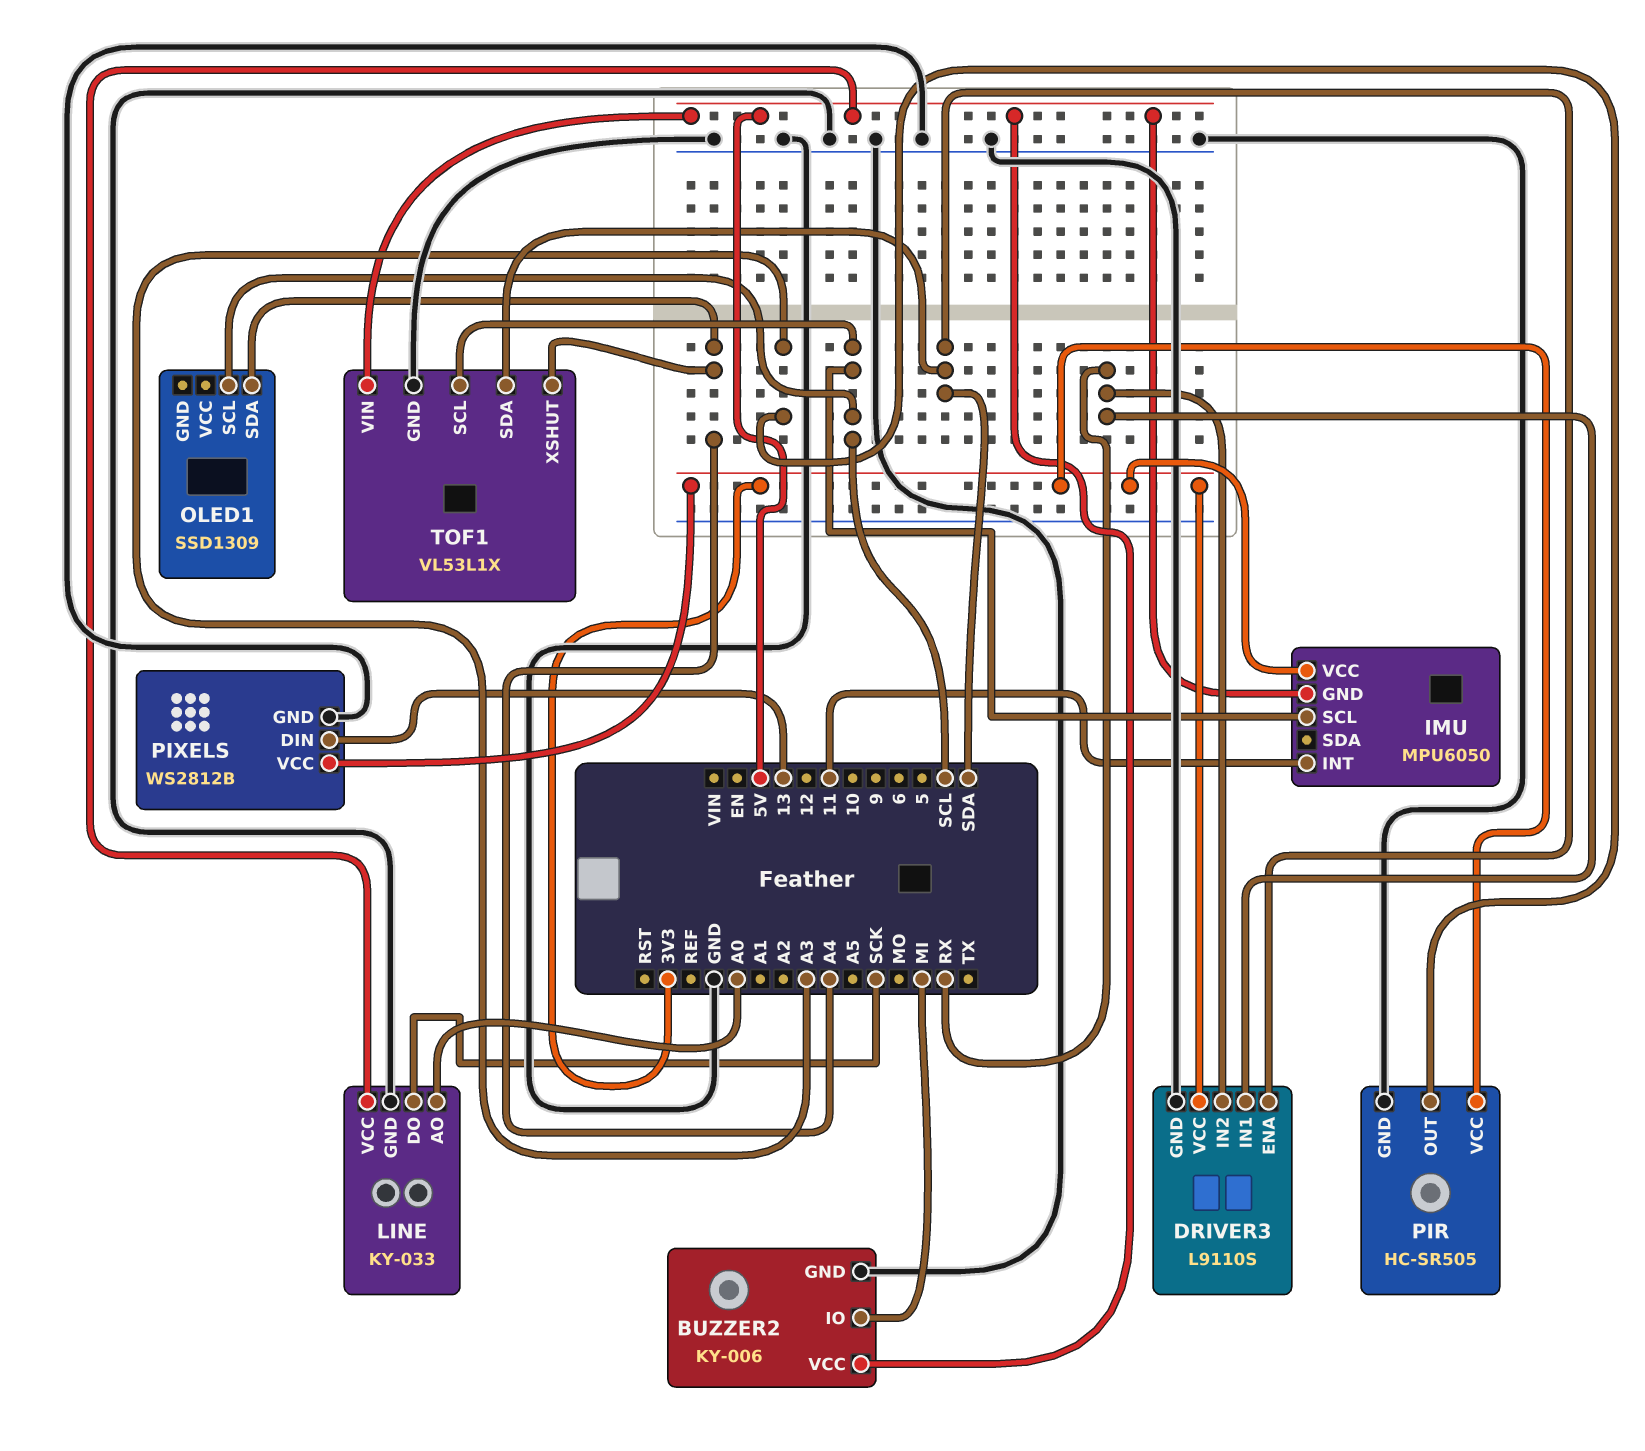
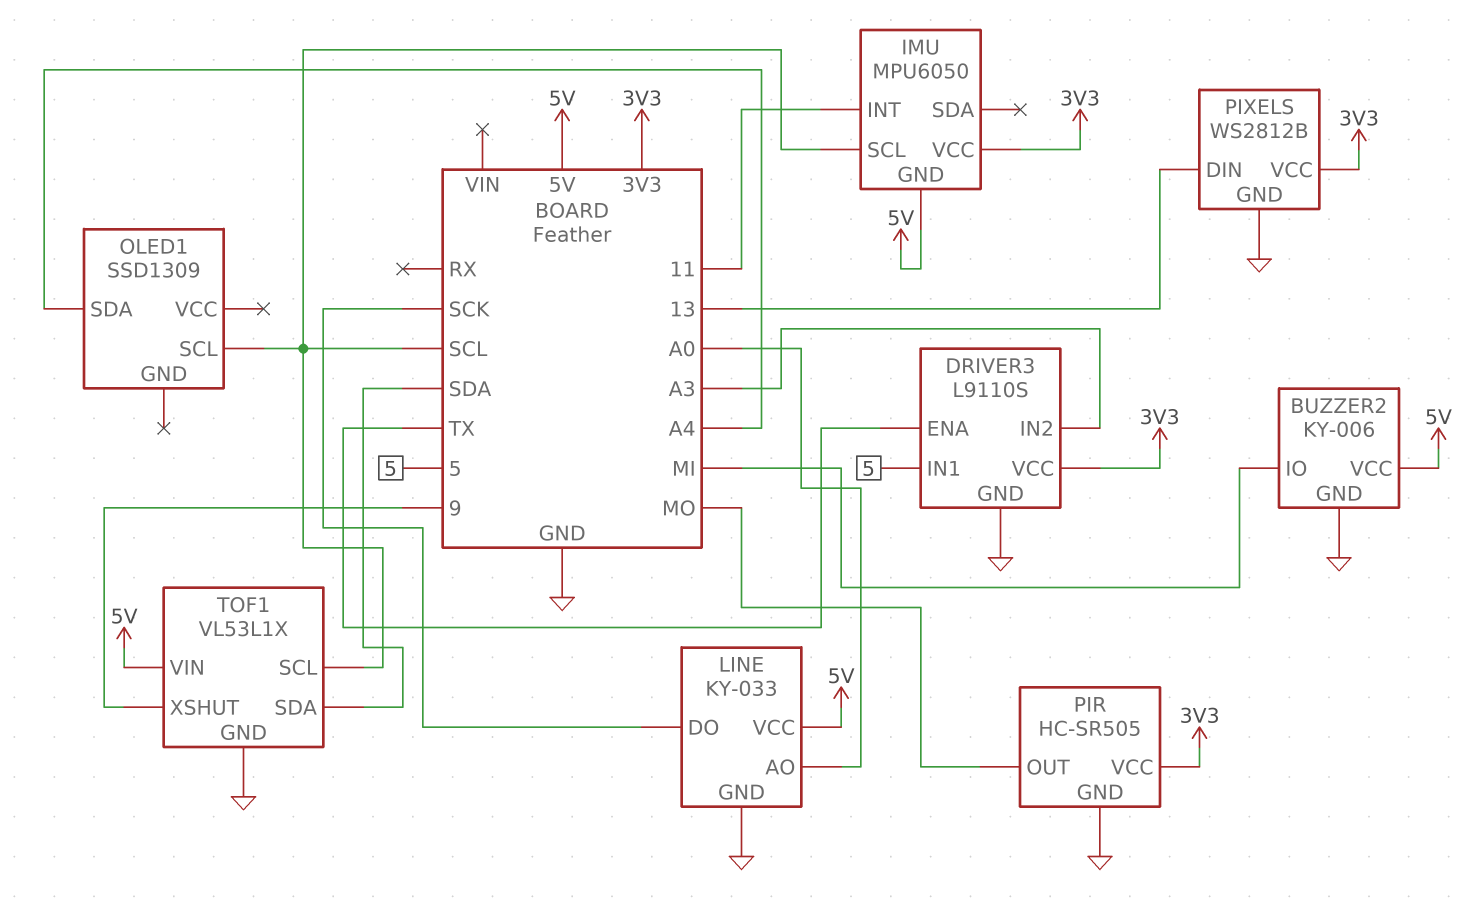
DRIVER3 pin ENA: SDA -> TX
DRIVER3 pin IN1: RX -> 5
DRIVER3 pin IN2: RX -> A3
PIR pin OUT: A3 -> MO
TOF1 pin XSHUT: A4 -> 9

